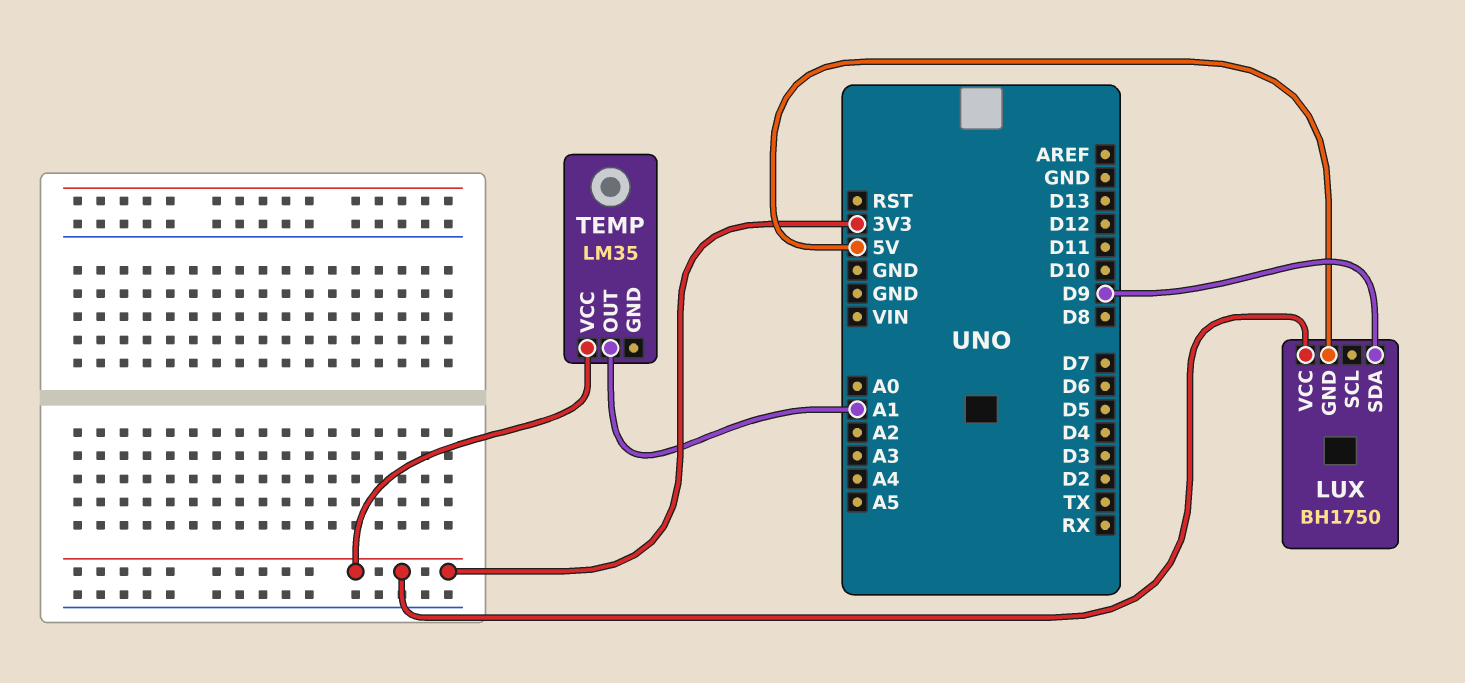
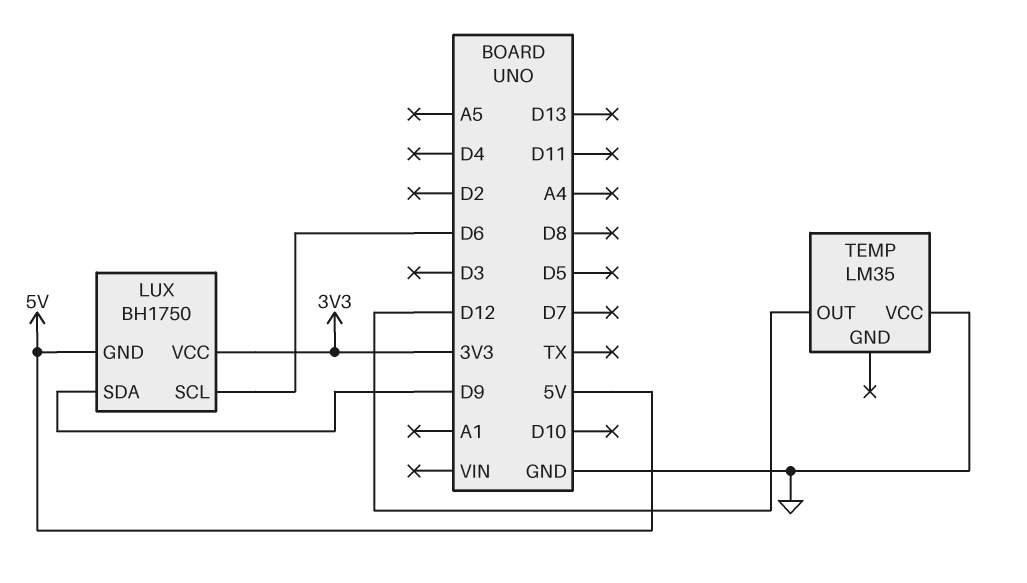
LUX pin SCL: none -> D6
TEMP pin OUT: A1 -> D12
TEMP pin VCC: 3V3 -> GND

